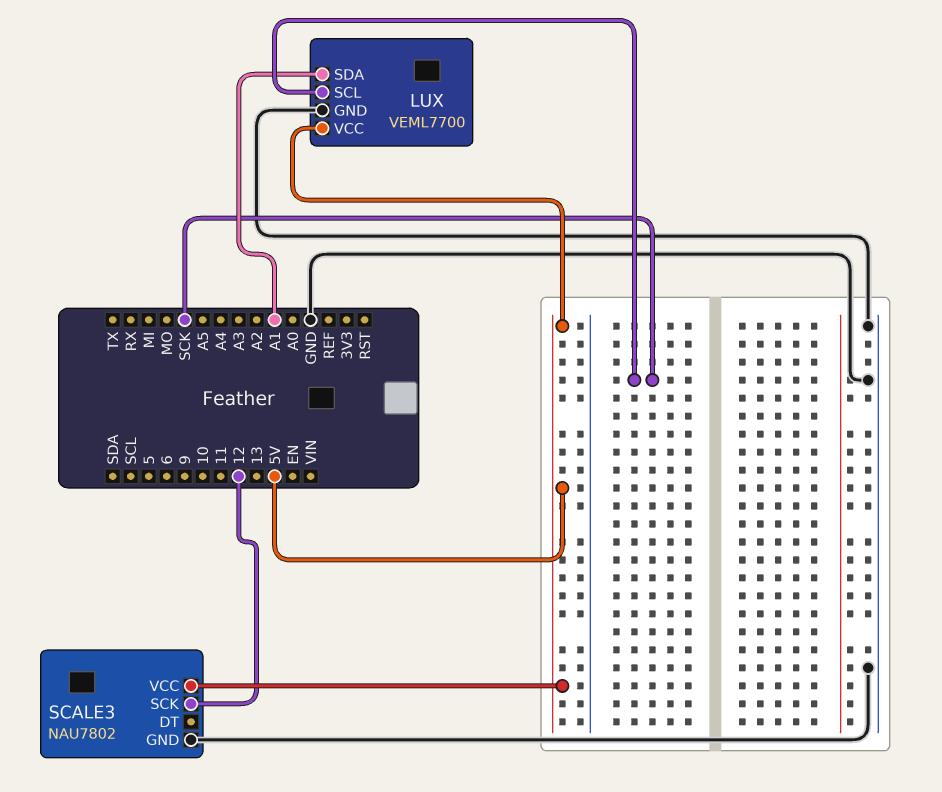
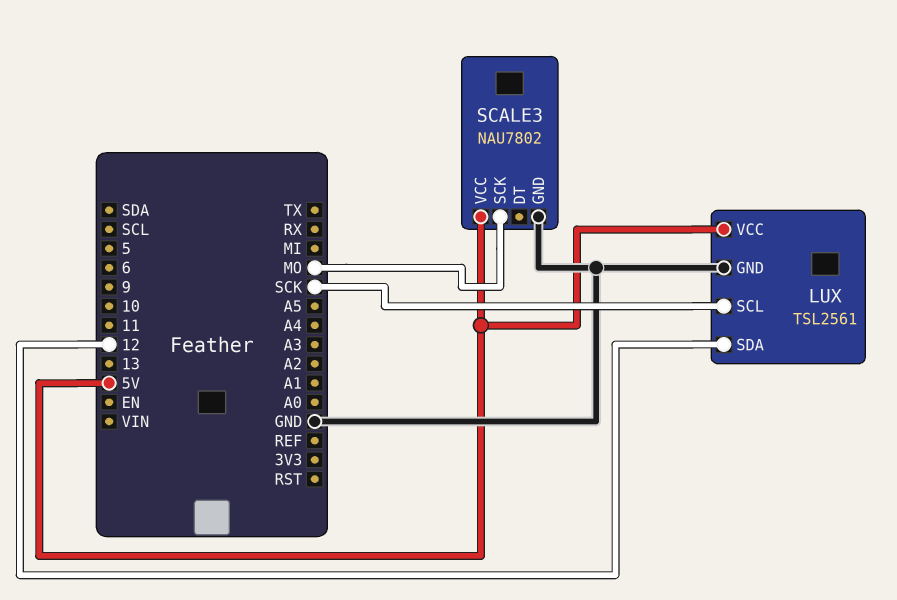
LUX: VEML7700 -> TSL2561
LUX pin SDA: A1 -> 12
SCALE3 pin SCK: 12 -> MO

